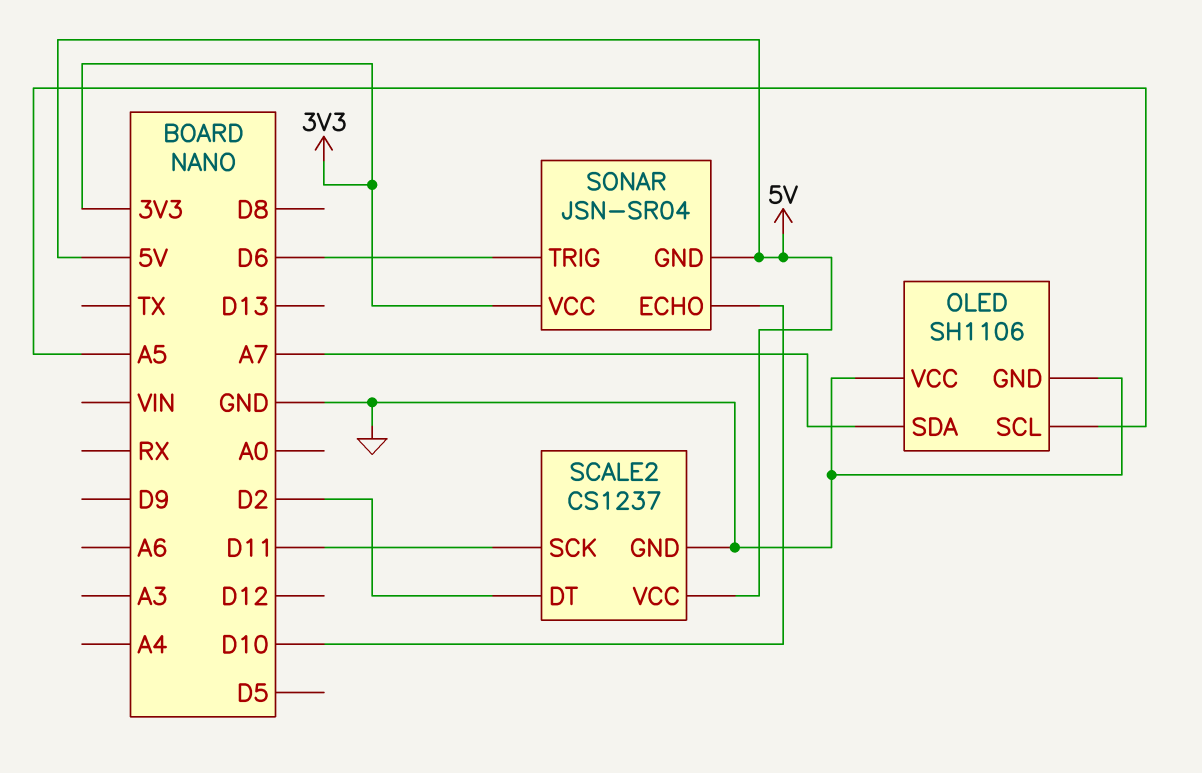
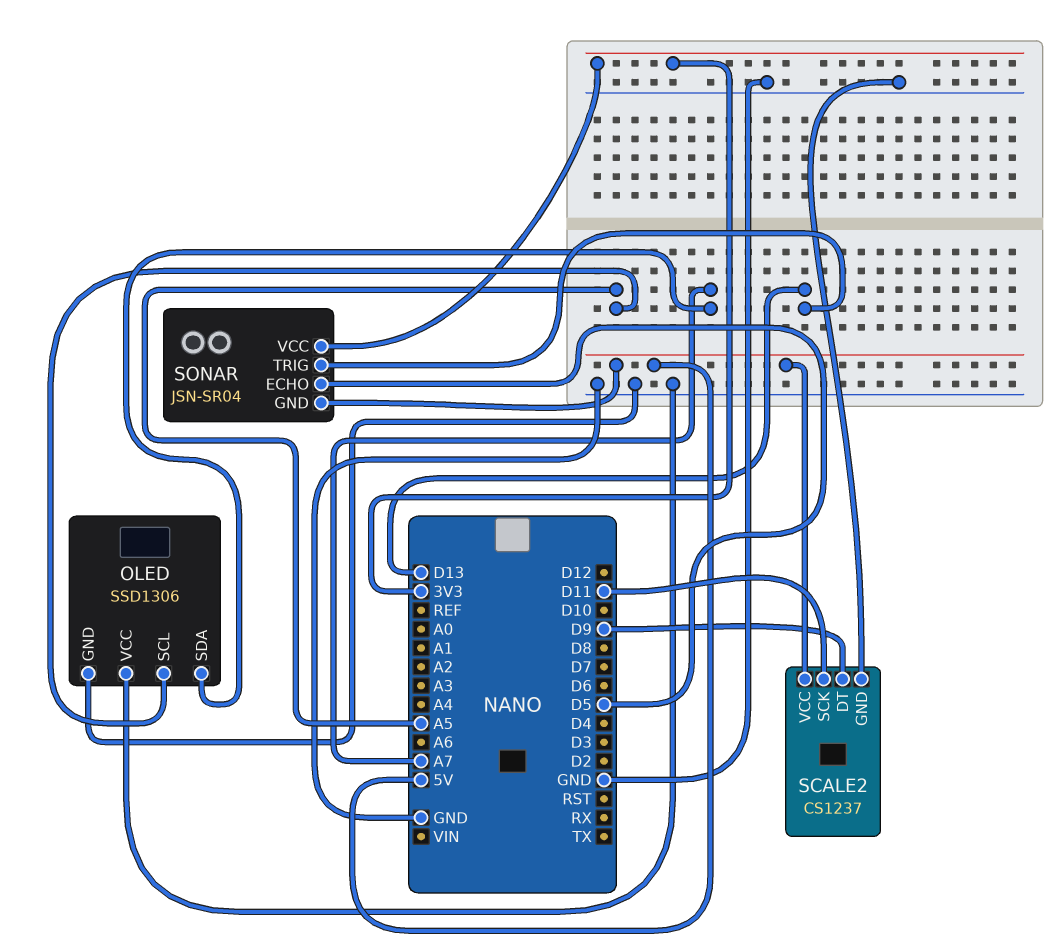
OLED: SH1106 -> SSD1306
SCALE2 pin DT: D2 -> D9
SONAR pin ECHO: D10 -> D5
SONAR pin TRIG: D6 -> D13

